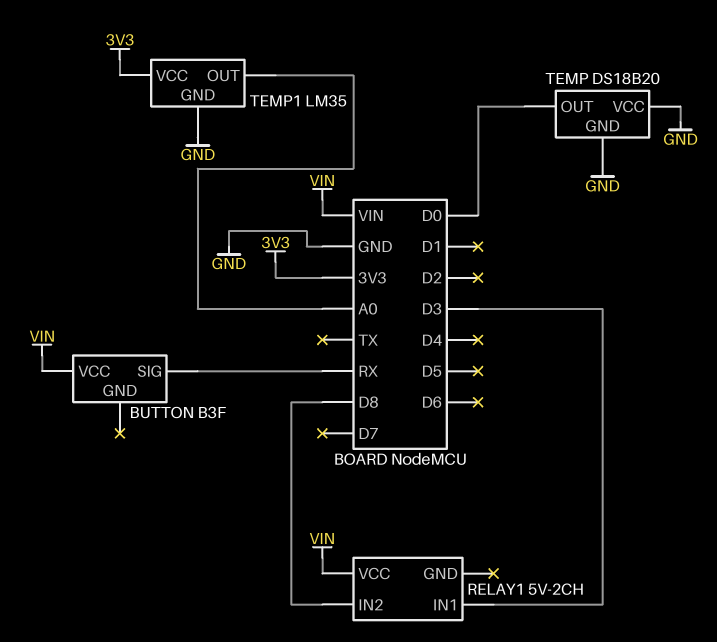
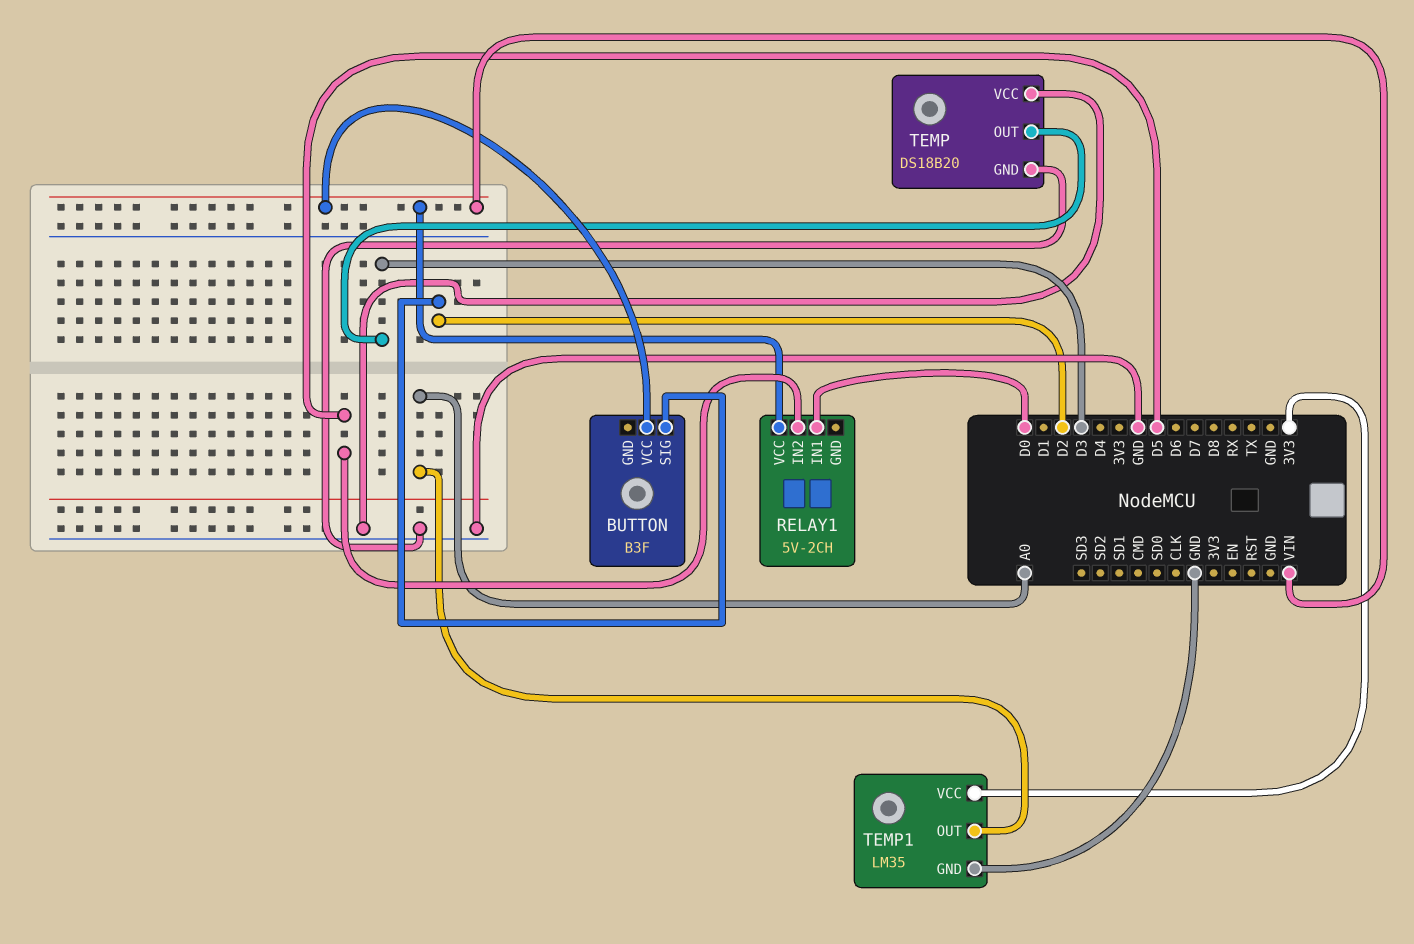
BUTTON pin SIG: RX -> D2
RELAY1 pin IN1: D3 -> D0
RELAY1 pin IN2: D8 -> D5
TEMP pin OUT: D0 -> D3

